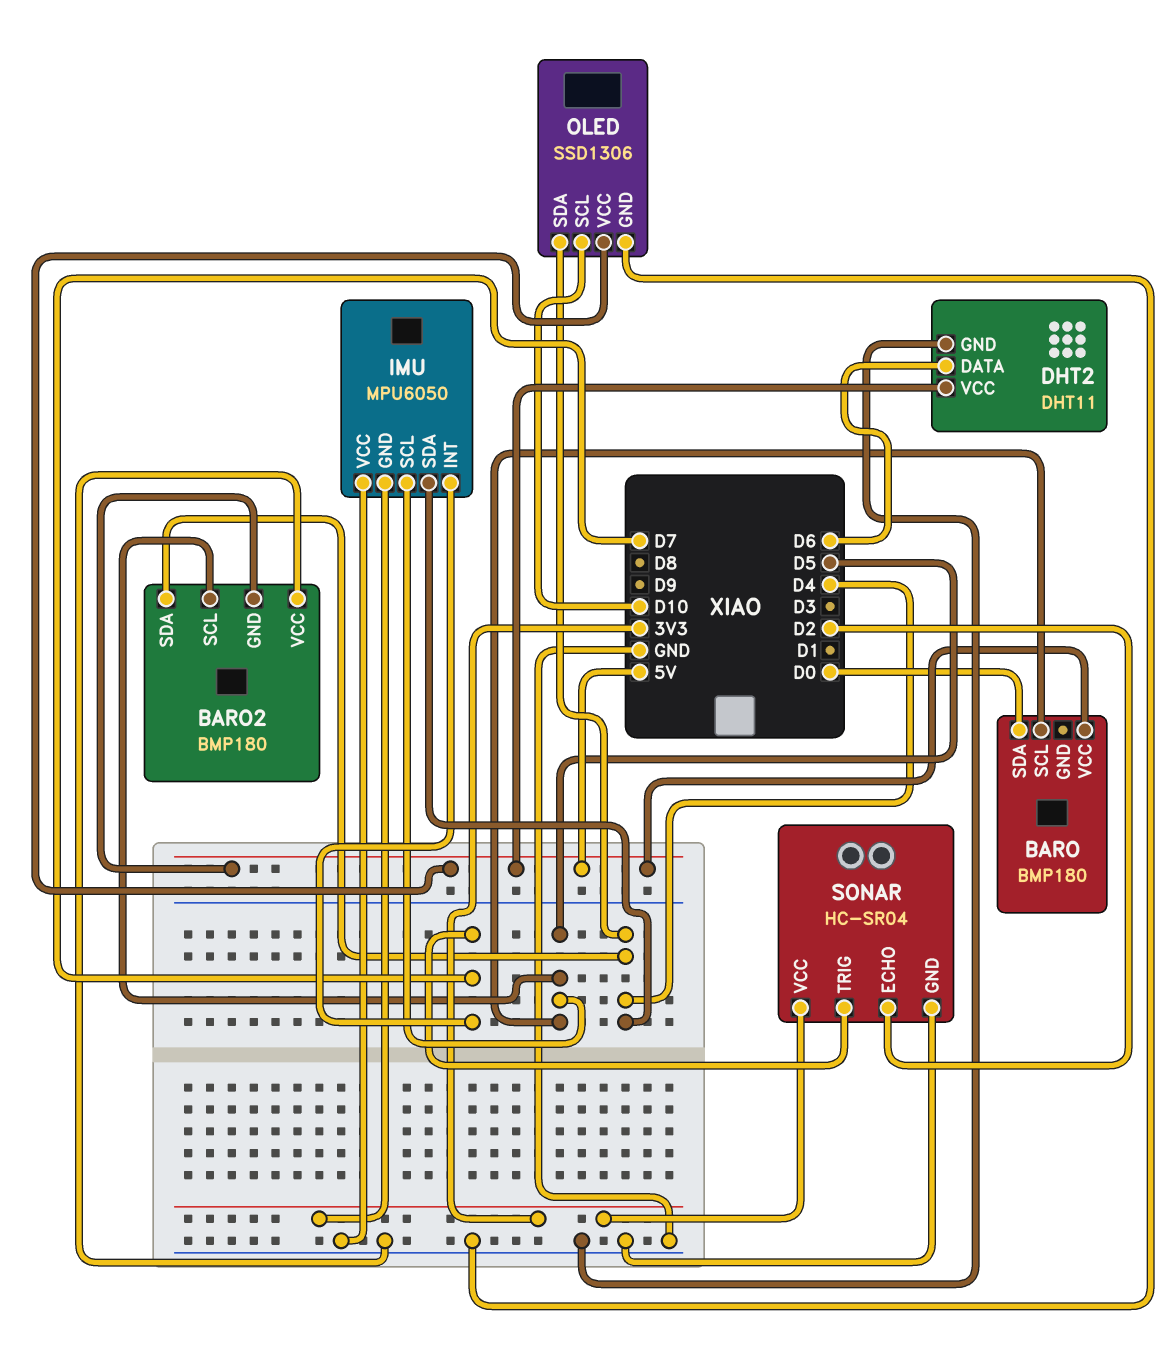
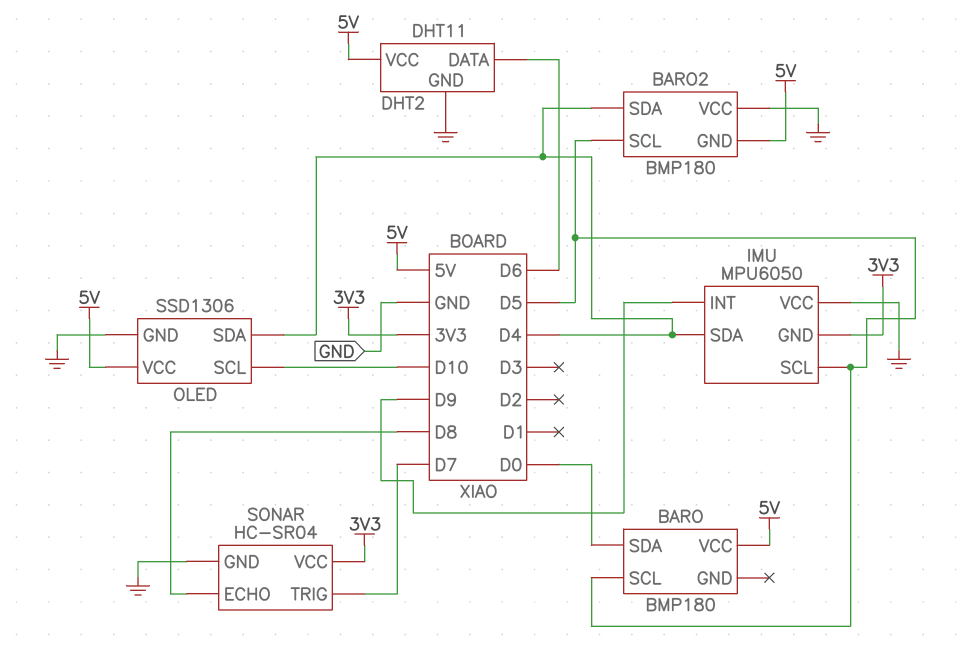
IMU pin INT: D7 -> D9
SONAR pin ECHO: D2 -> D8

